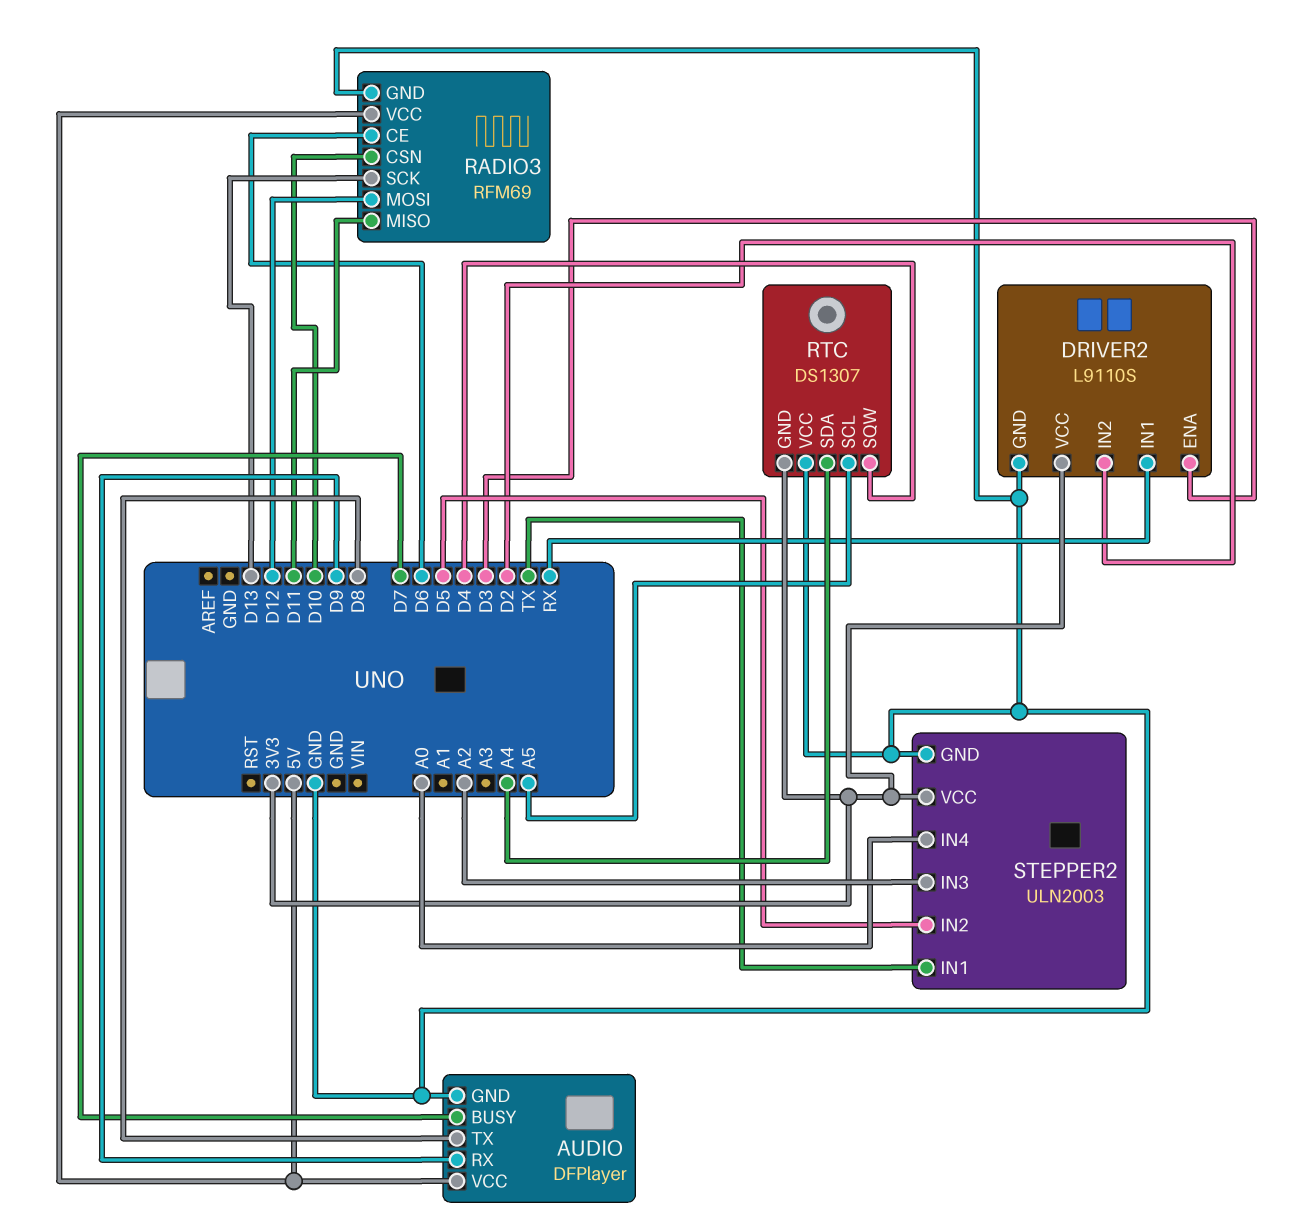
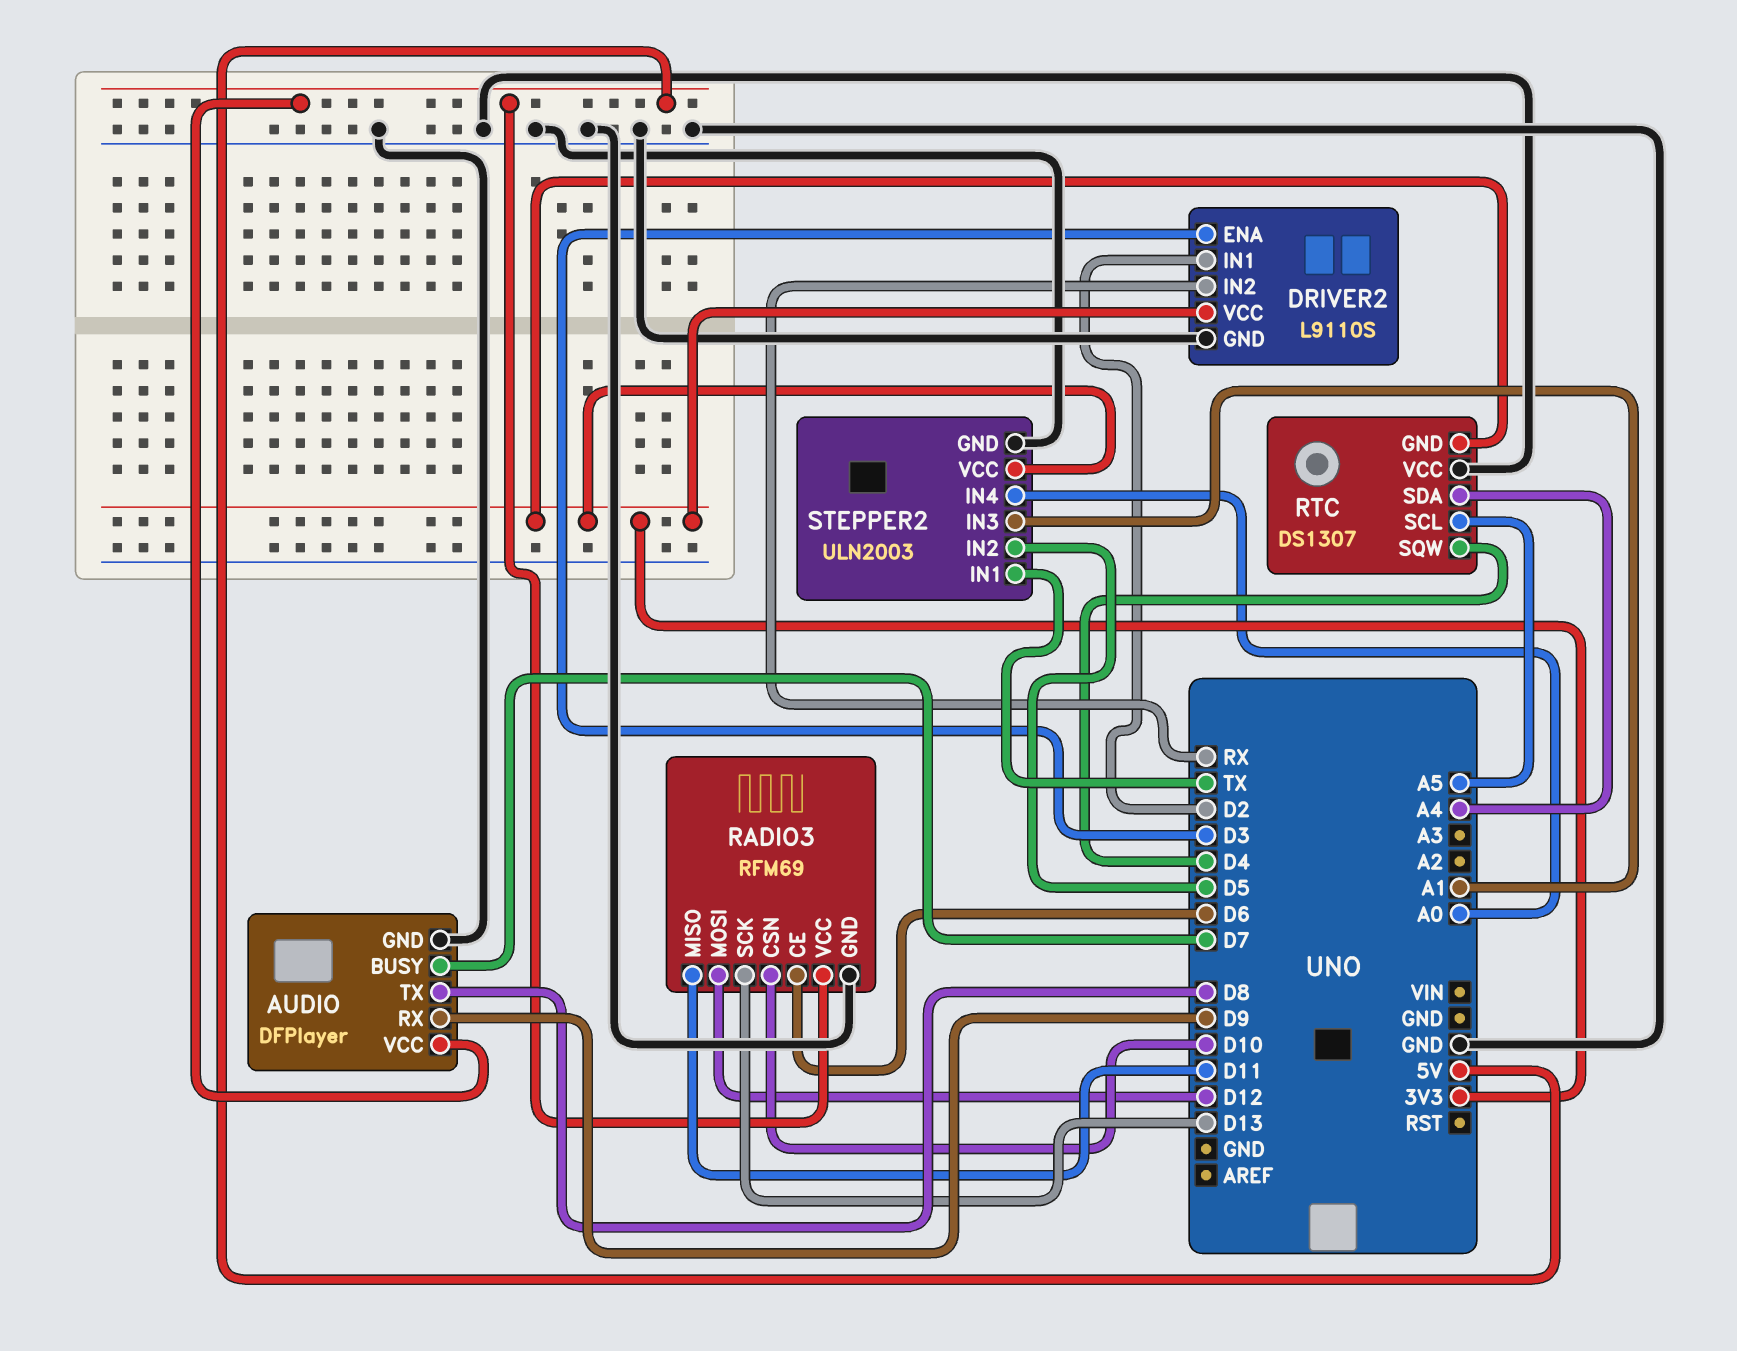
DRIVER2 pin IN1: RX -> D2
DRIVER2 pin IN2: D2 -> RX
STEPPER2 pin IN3: A2 -> A1

